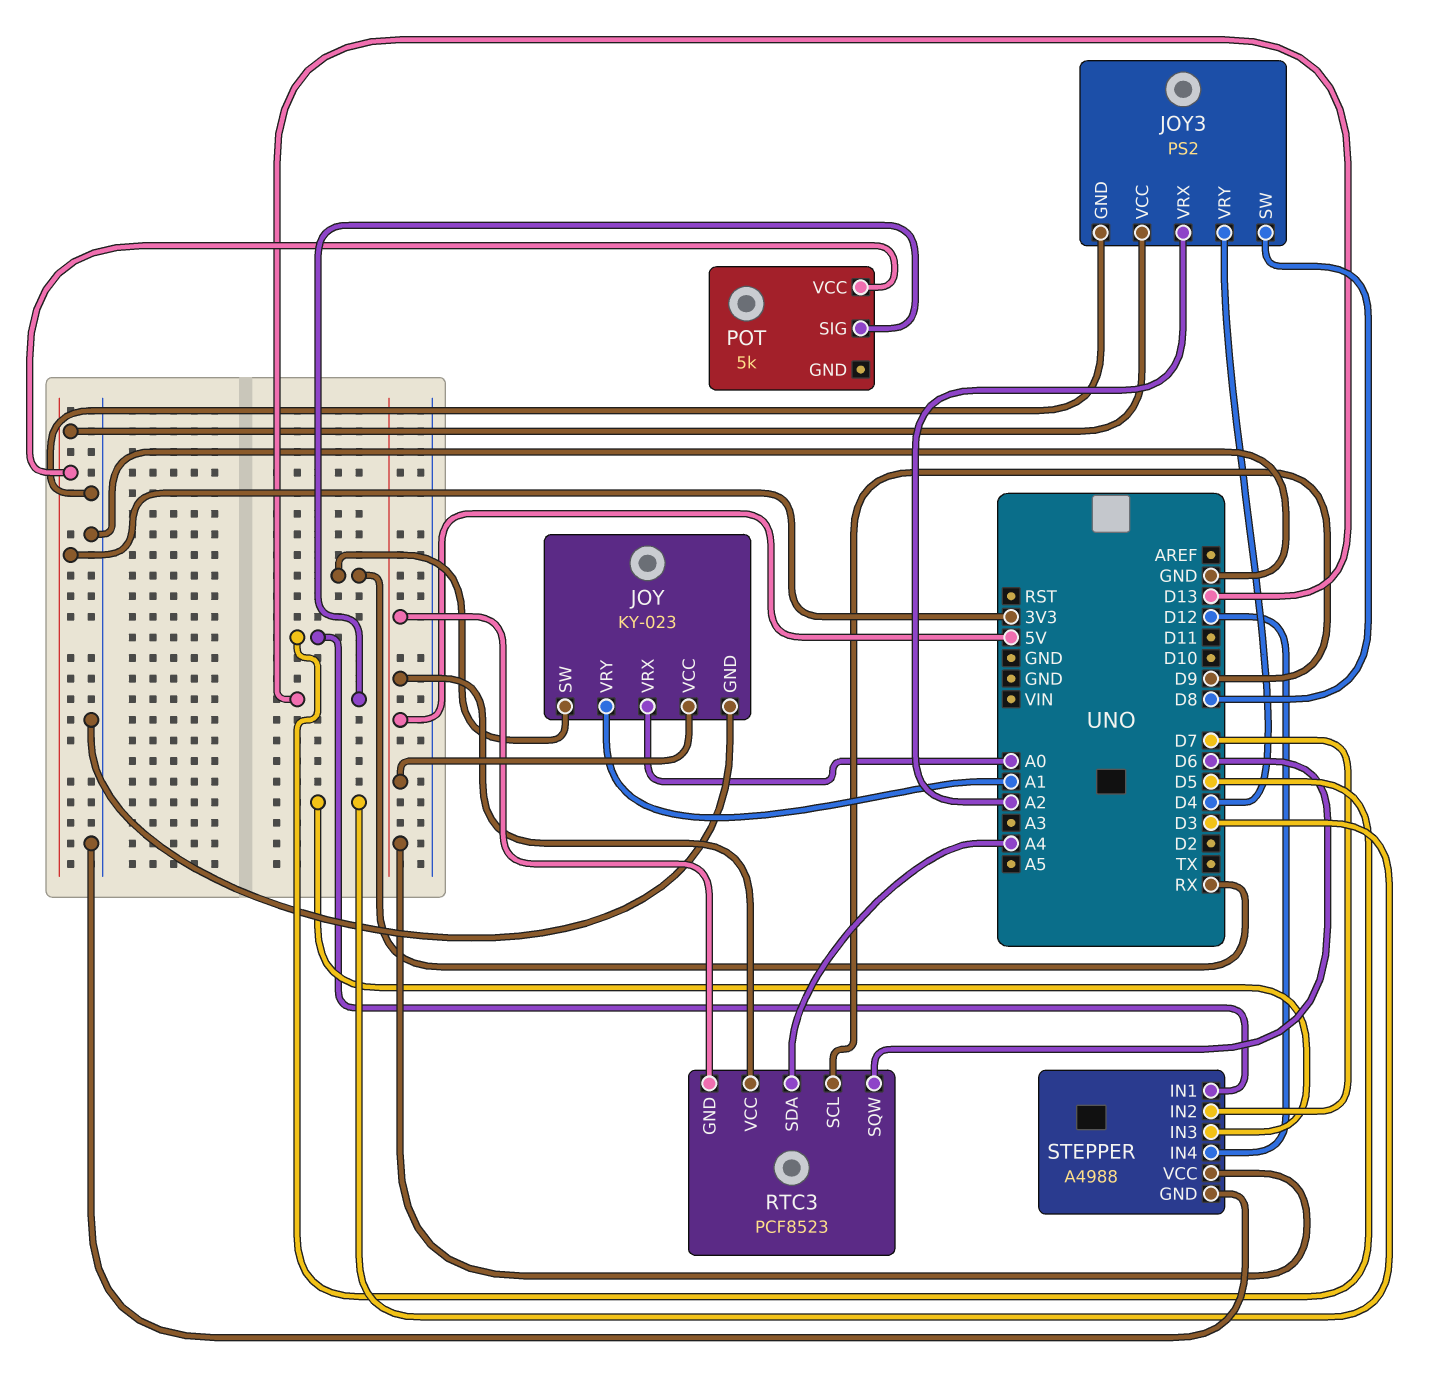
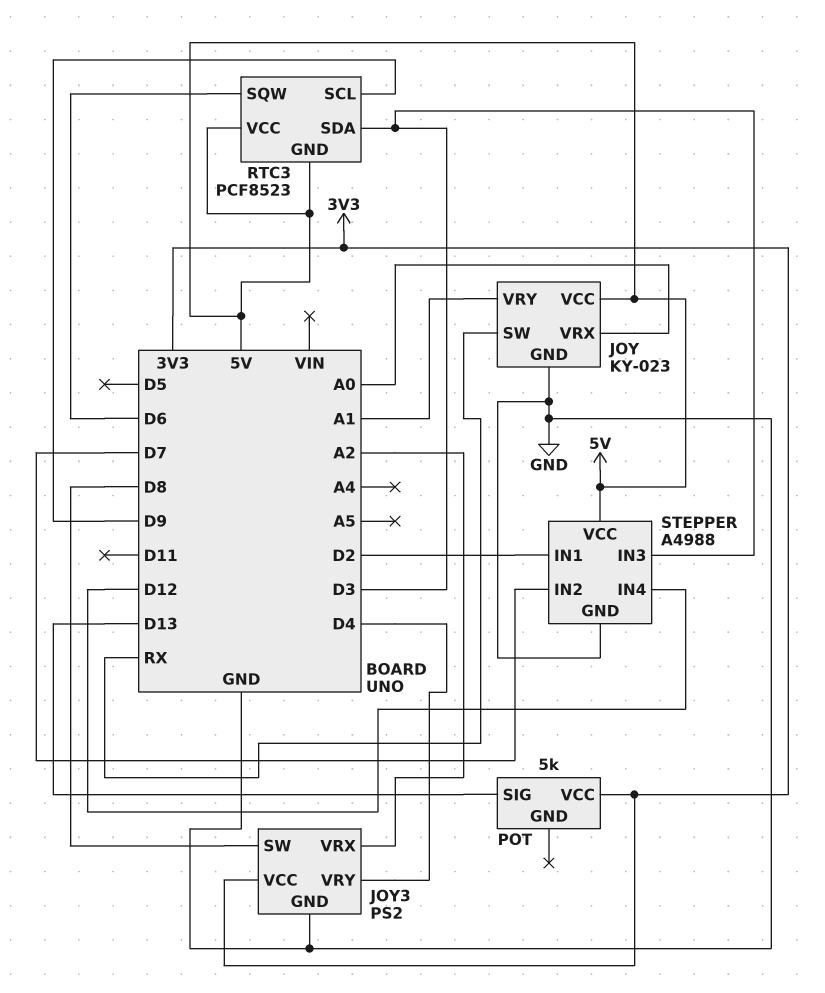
RTC3 pin SDA: A4 -> D3
STEPPER pin IN1: D5 -> D2

